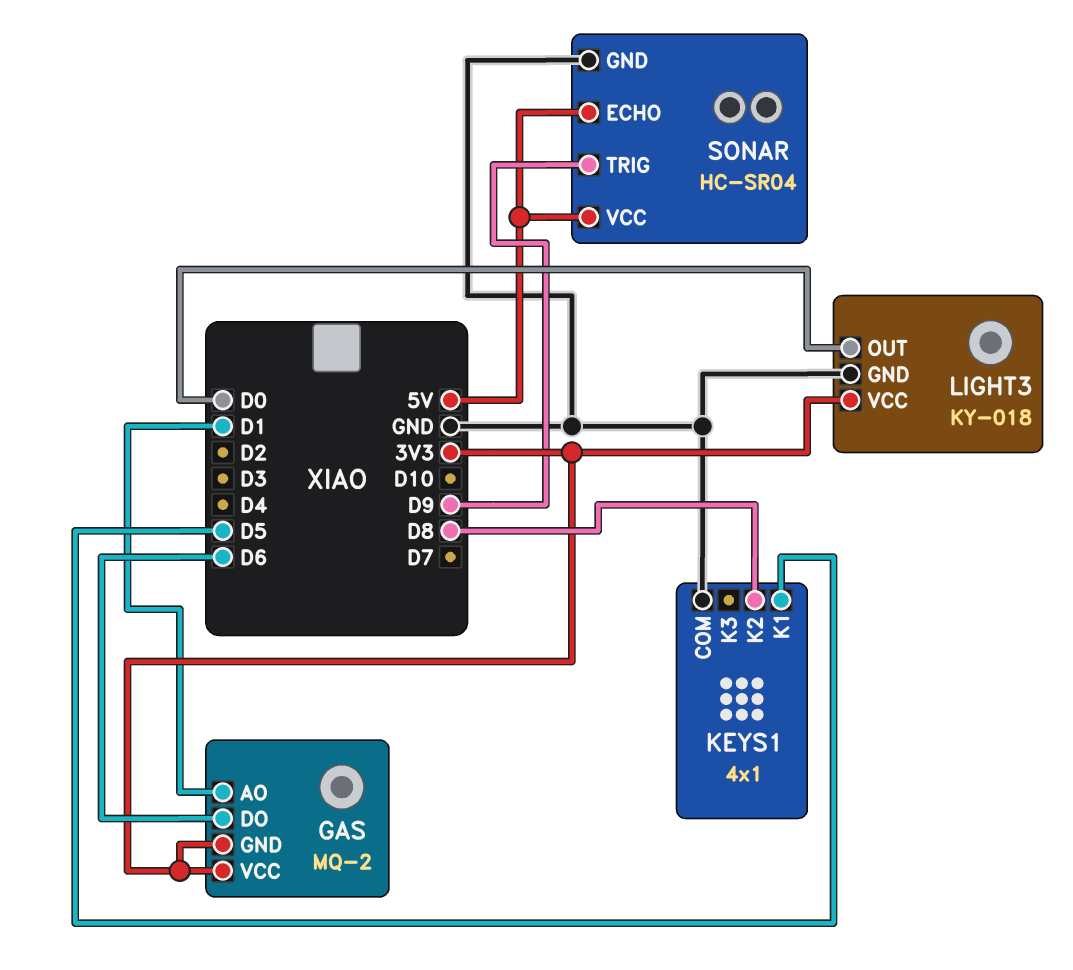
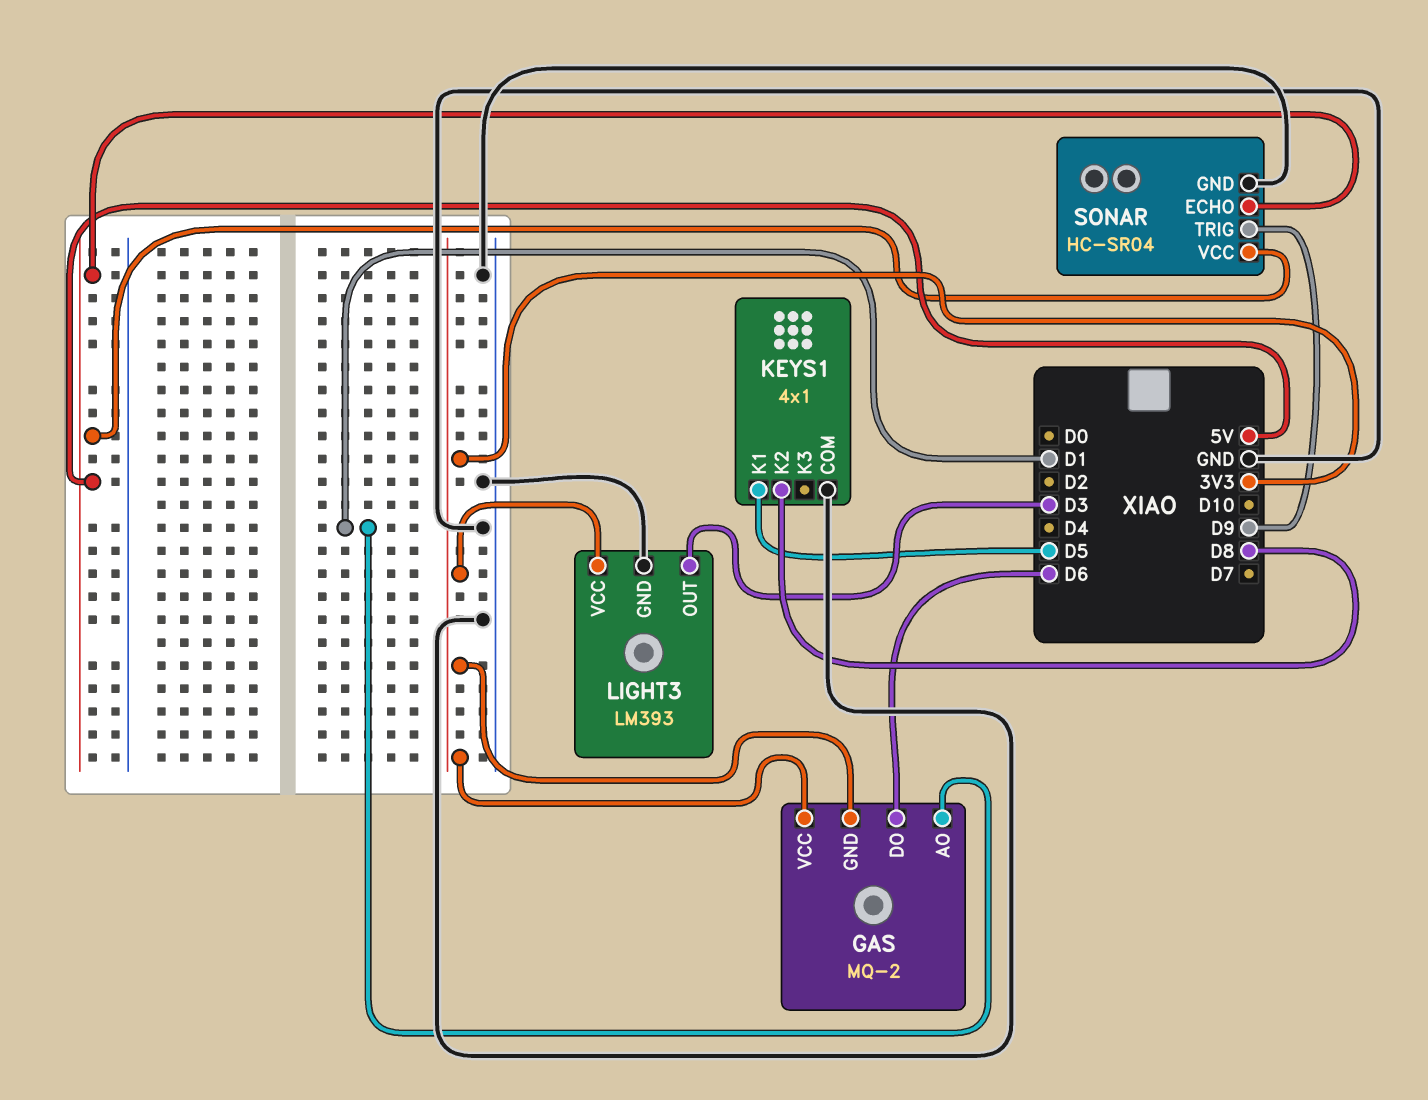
LIGHT3: KY-018 -> LM393
LIGHT3 pin OUT: D0 -> D3

